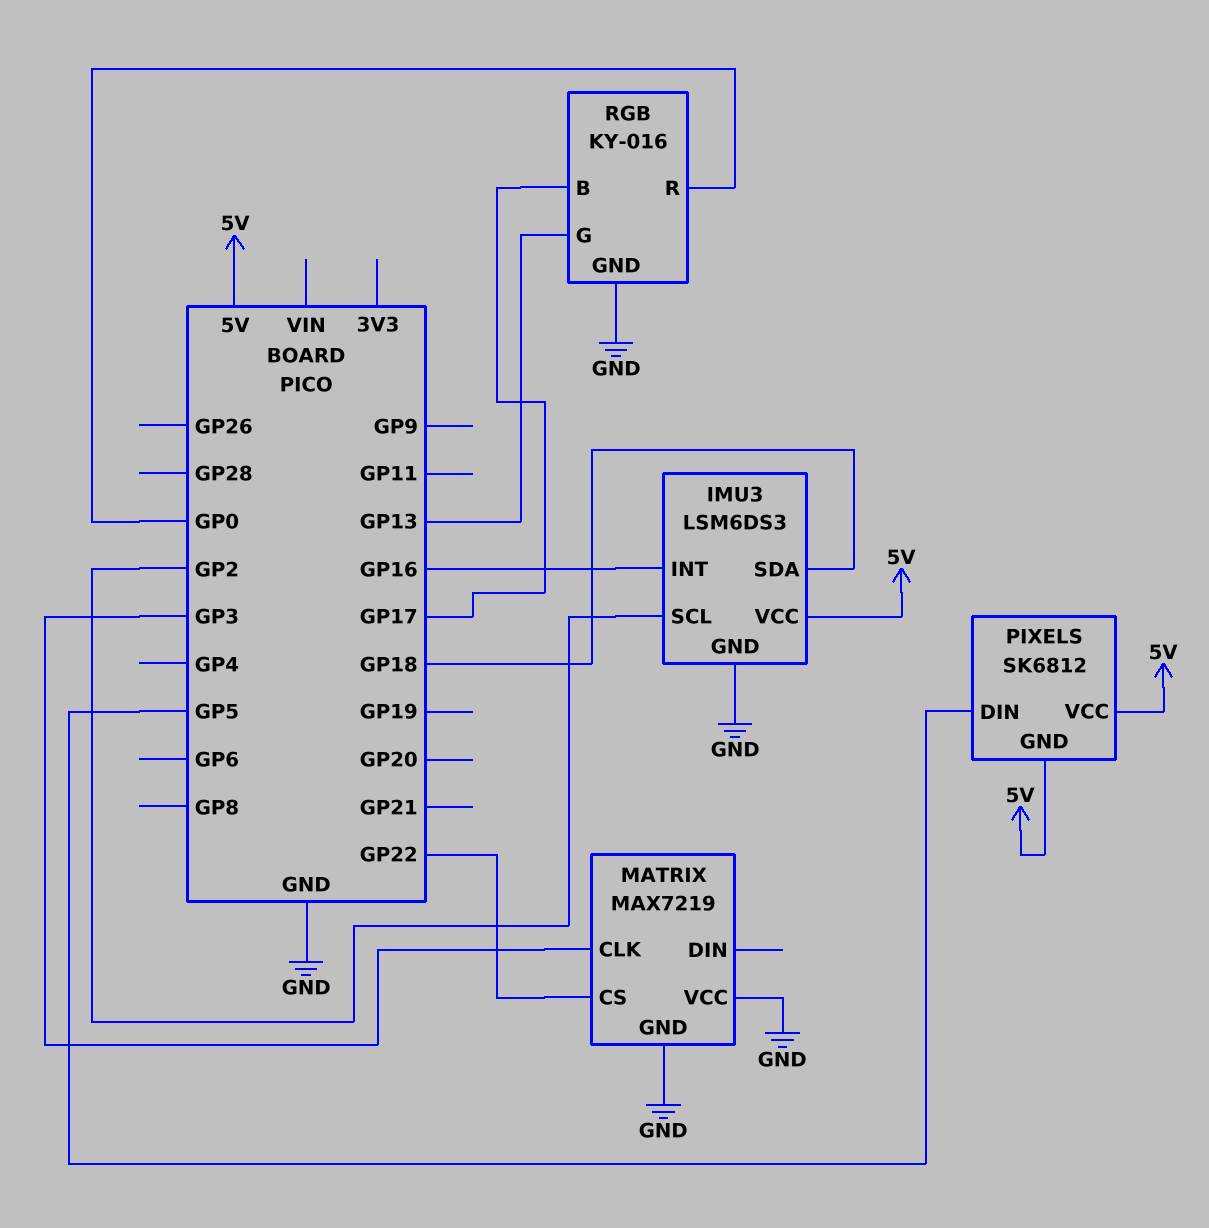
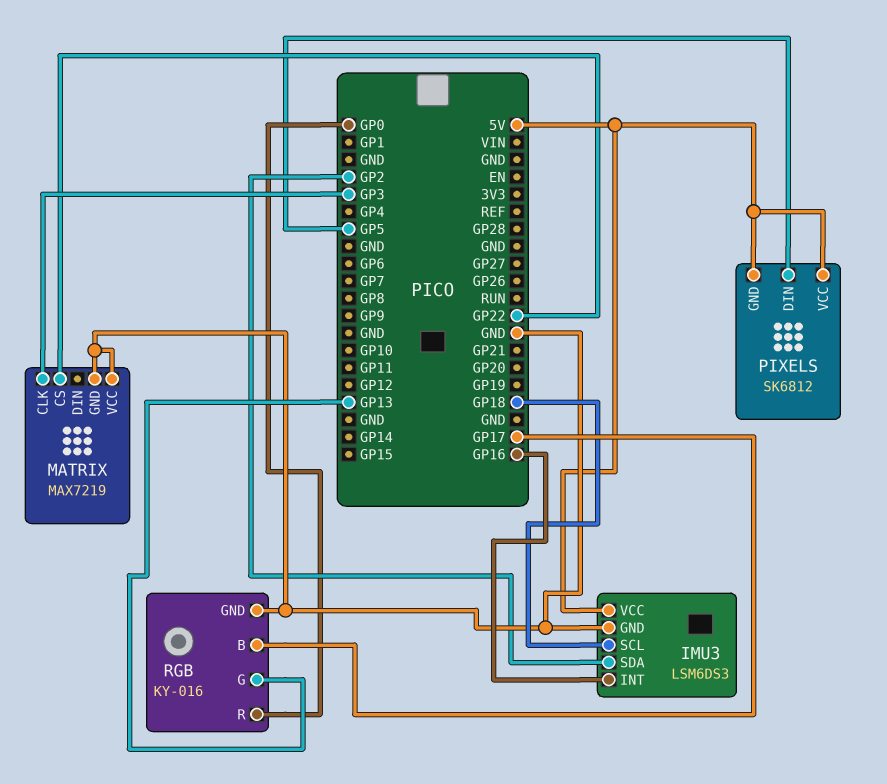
IMU3 pin SCL: GP2 -> GP18
IMU3 pin SDA: GP18 -> GP2

